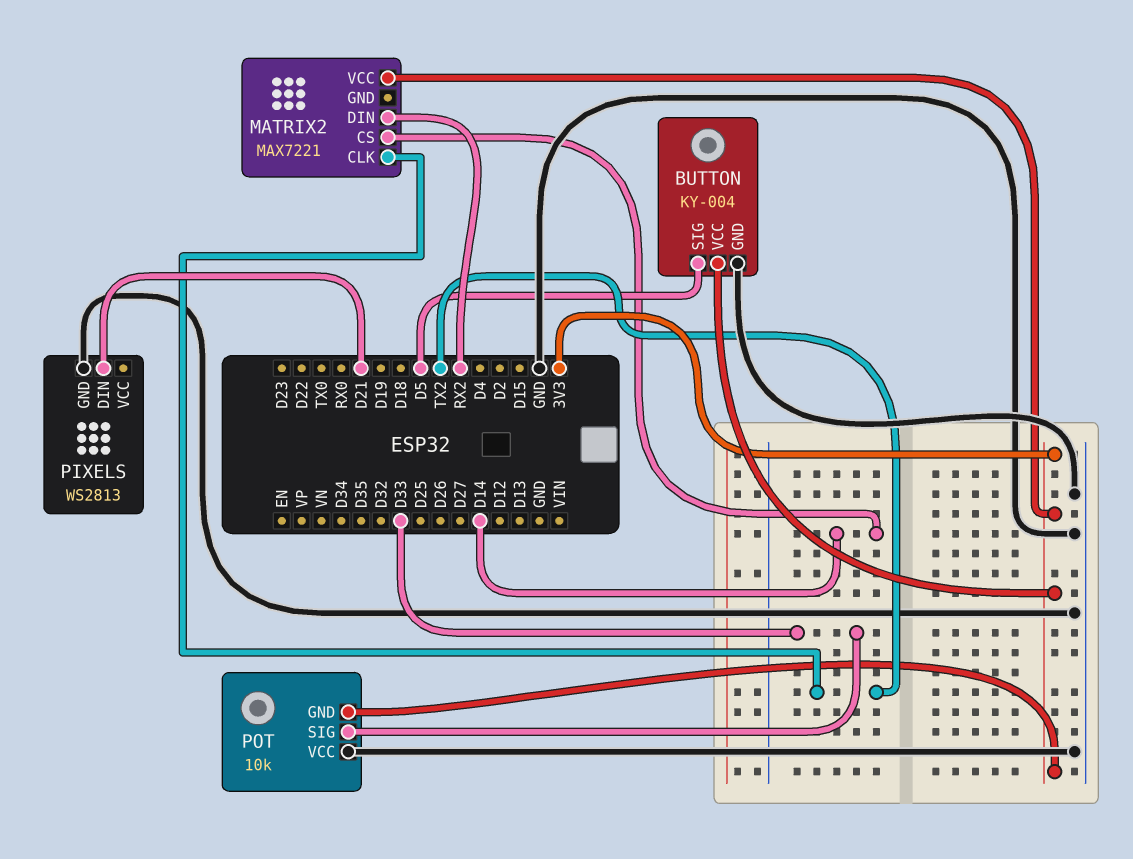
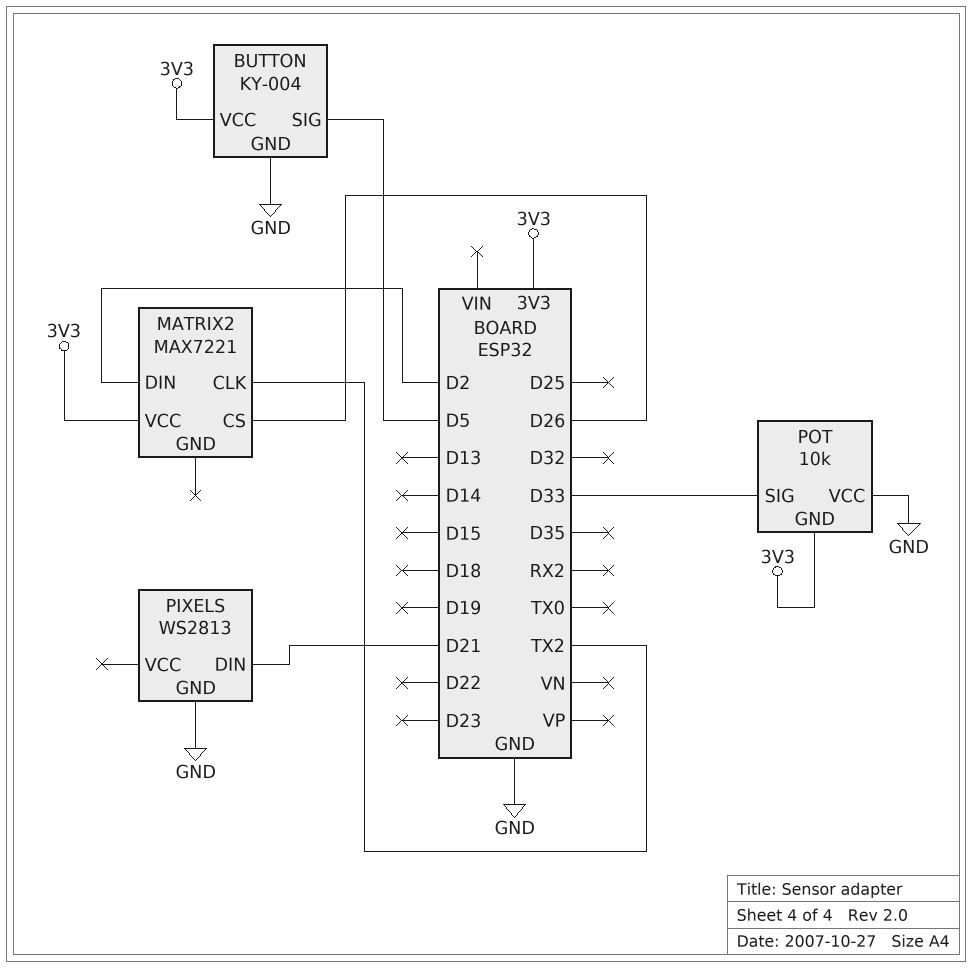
MATRIX2 pin CS: D14 -> D26
MATRIX2 pin DIN: RX2 -> D2

